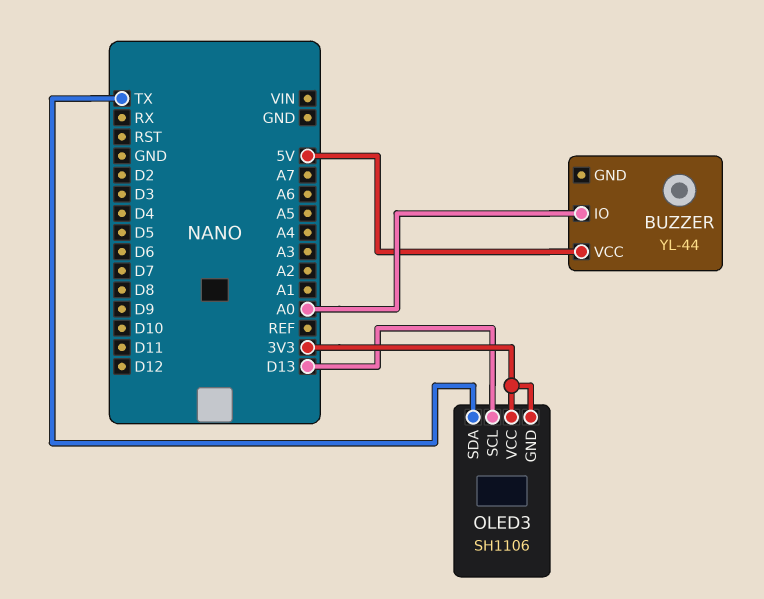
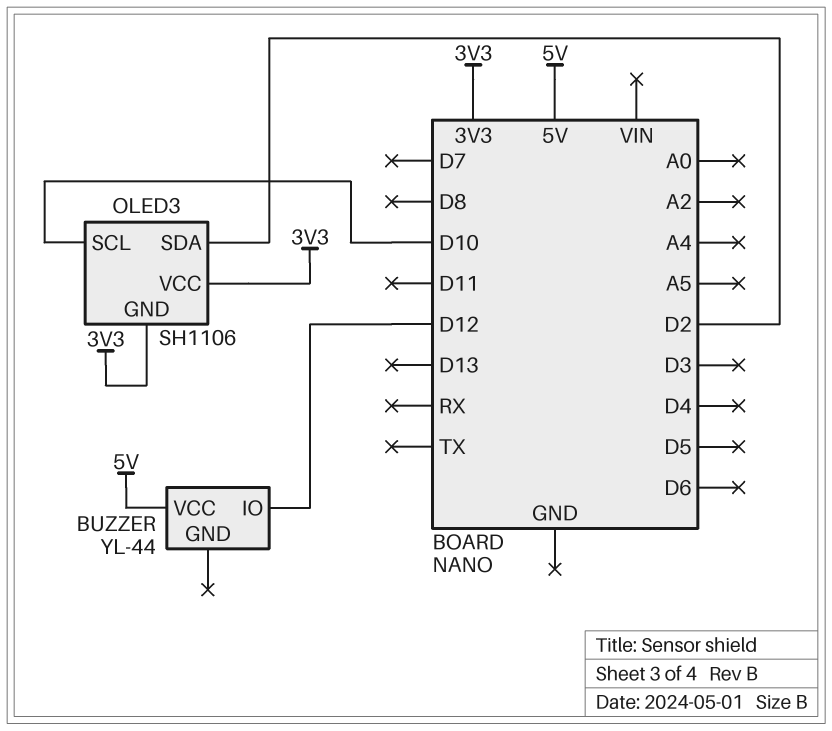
BUZZER pin IO: A0 -> D12
OLED3 pin SCL: D13 -> D10
OLED3 pin SDA: TX -> D2

